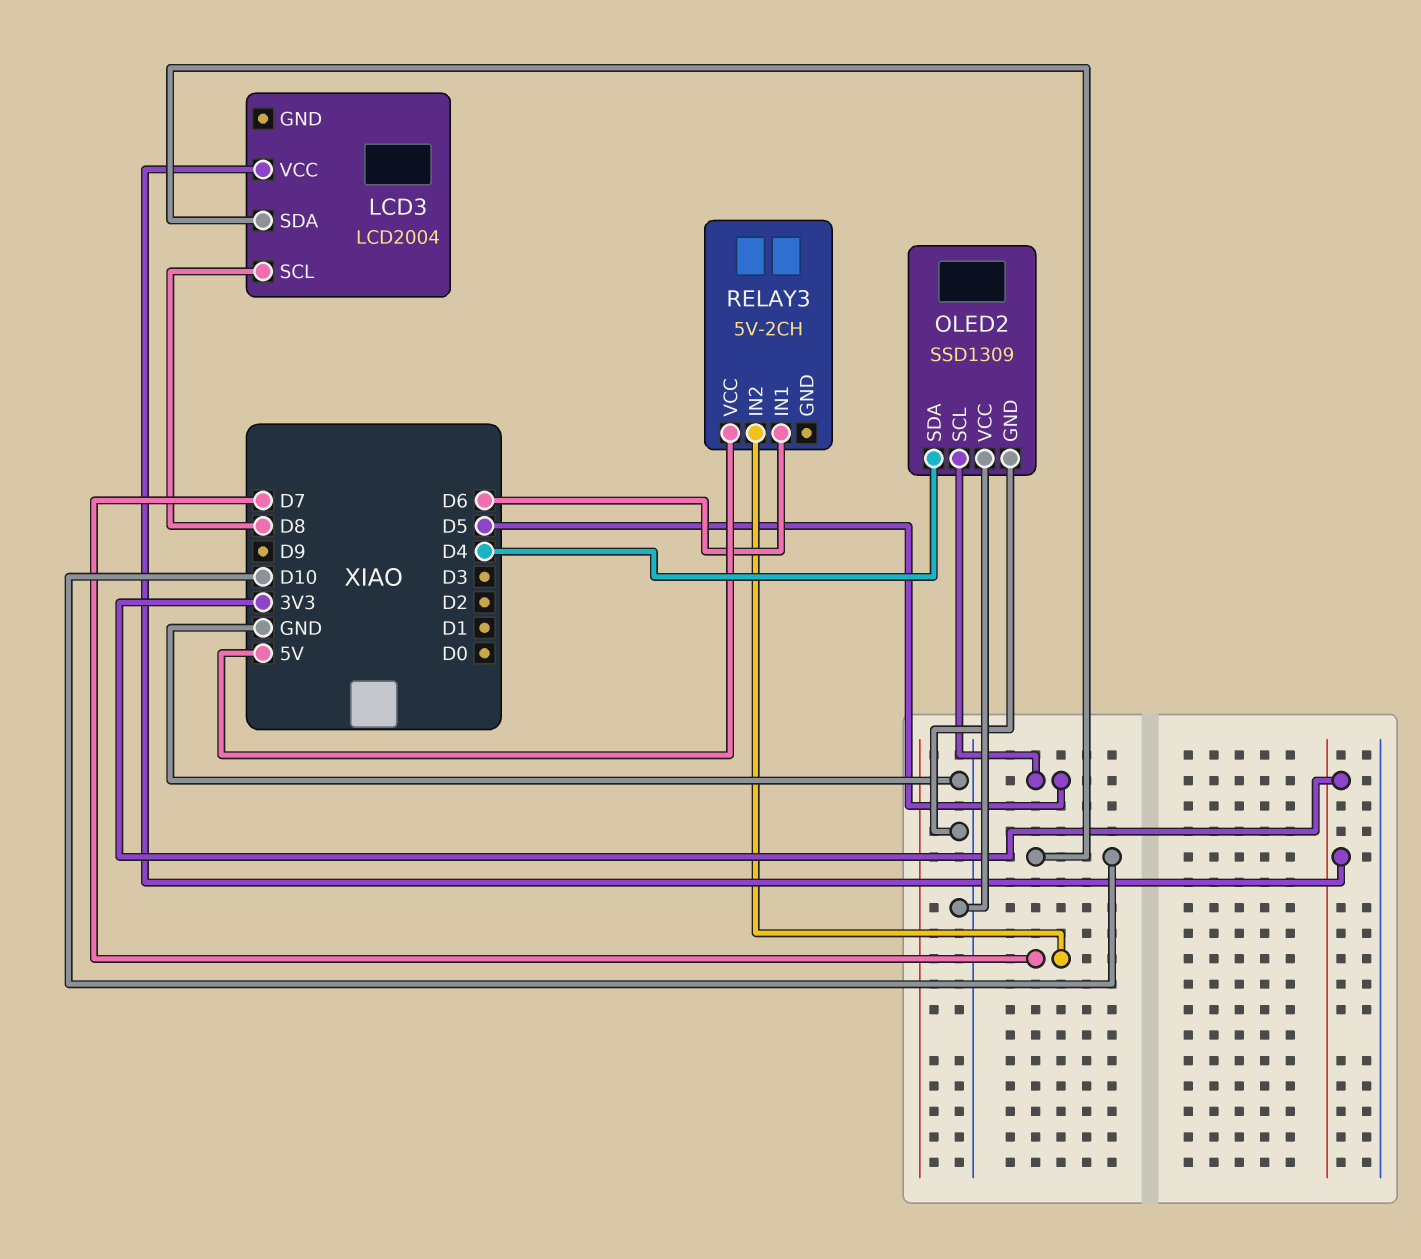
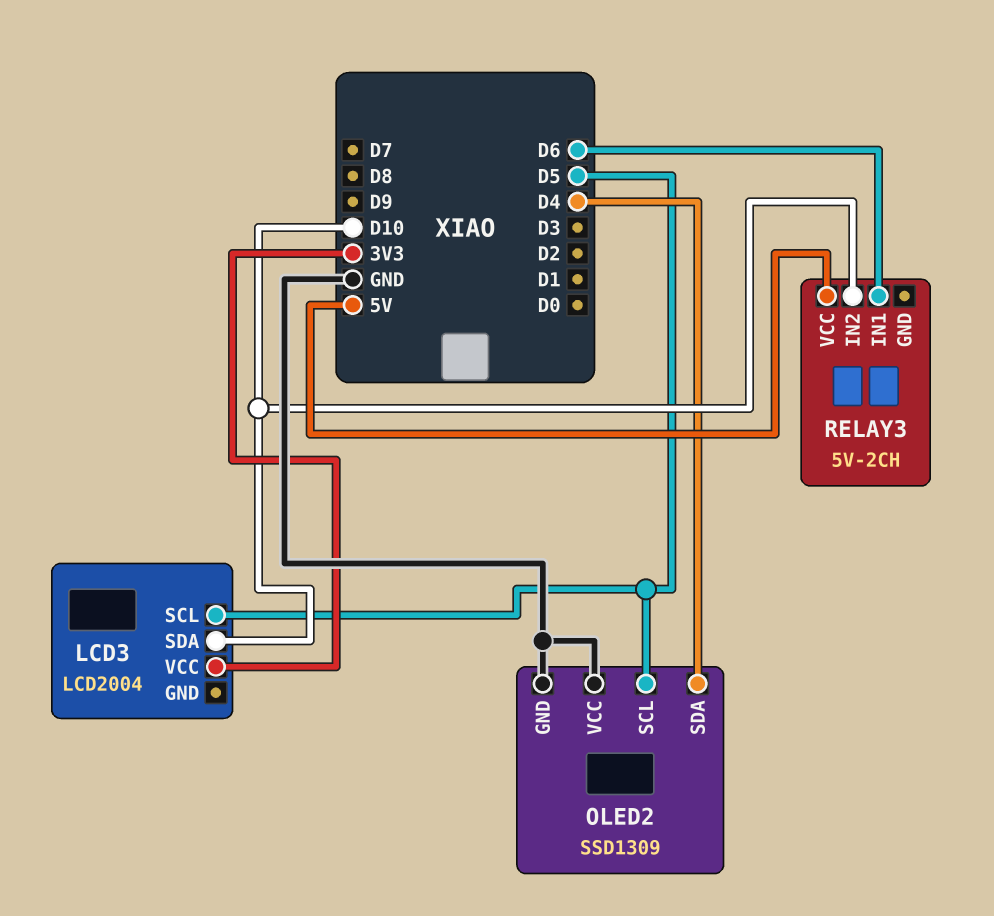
LCD3 pin SCL: D8 -> D5
RELAY3 pin IN2: D7 -> D10

